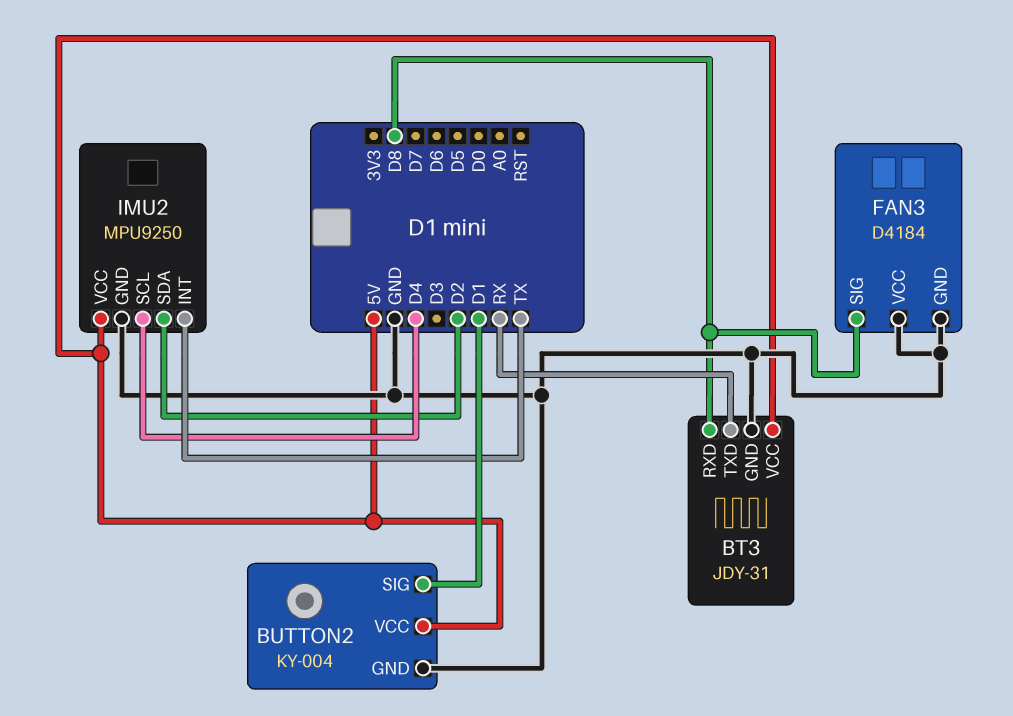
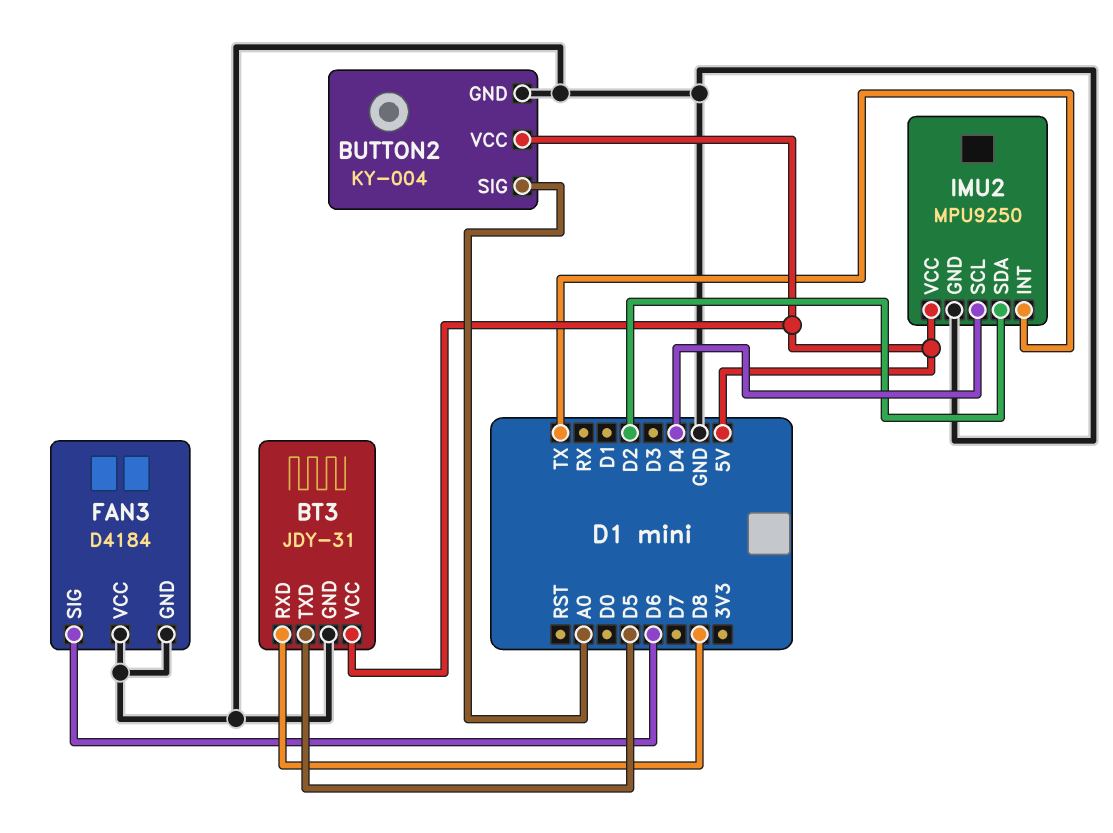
BT3 pin TXD: RX -> D5
BUTTON2 pin SIG: D1 -> A0
FAN3 pin SIG: D8 -> D6

